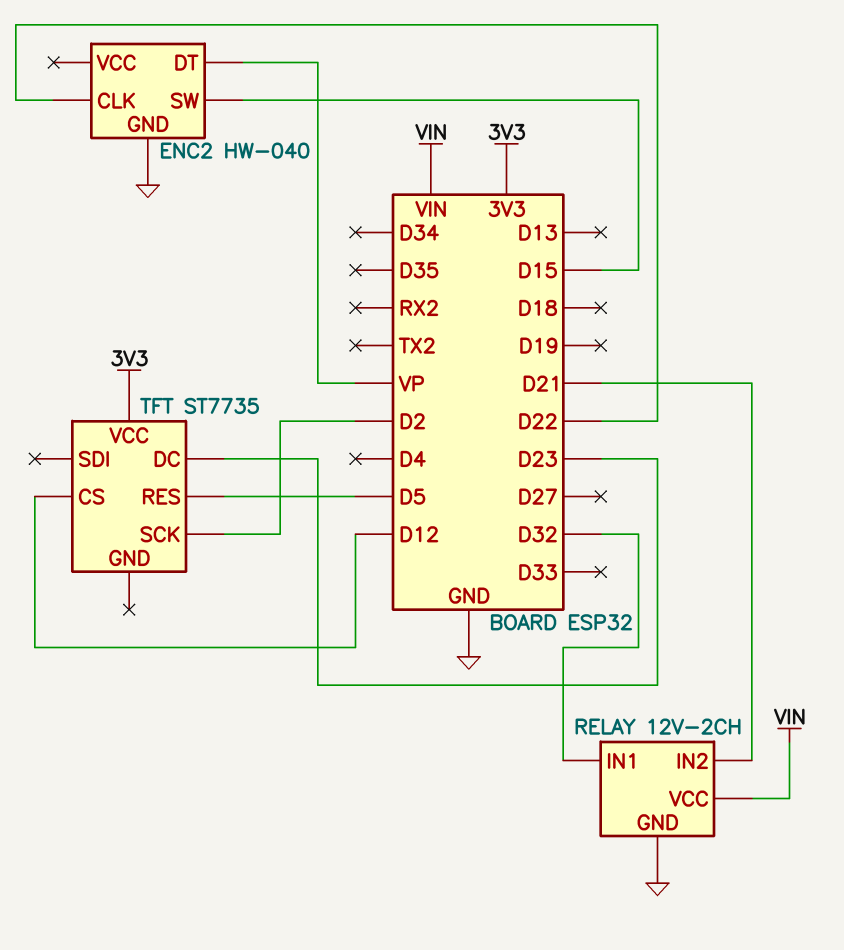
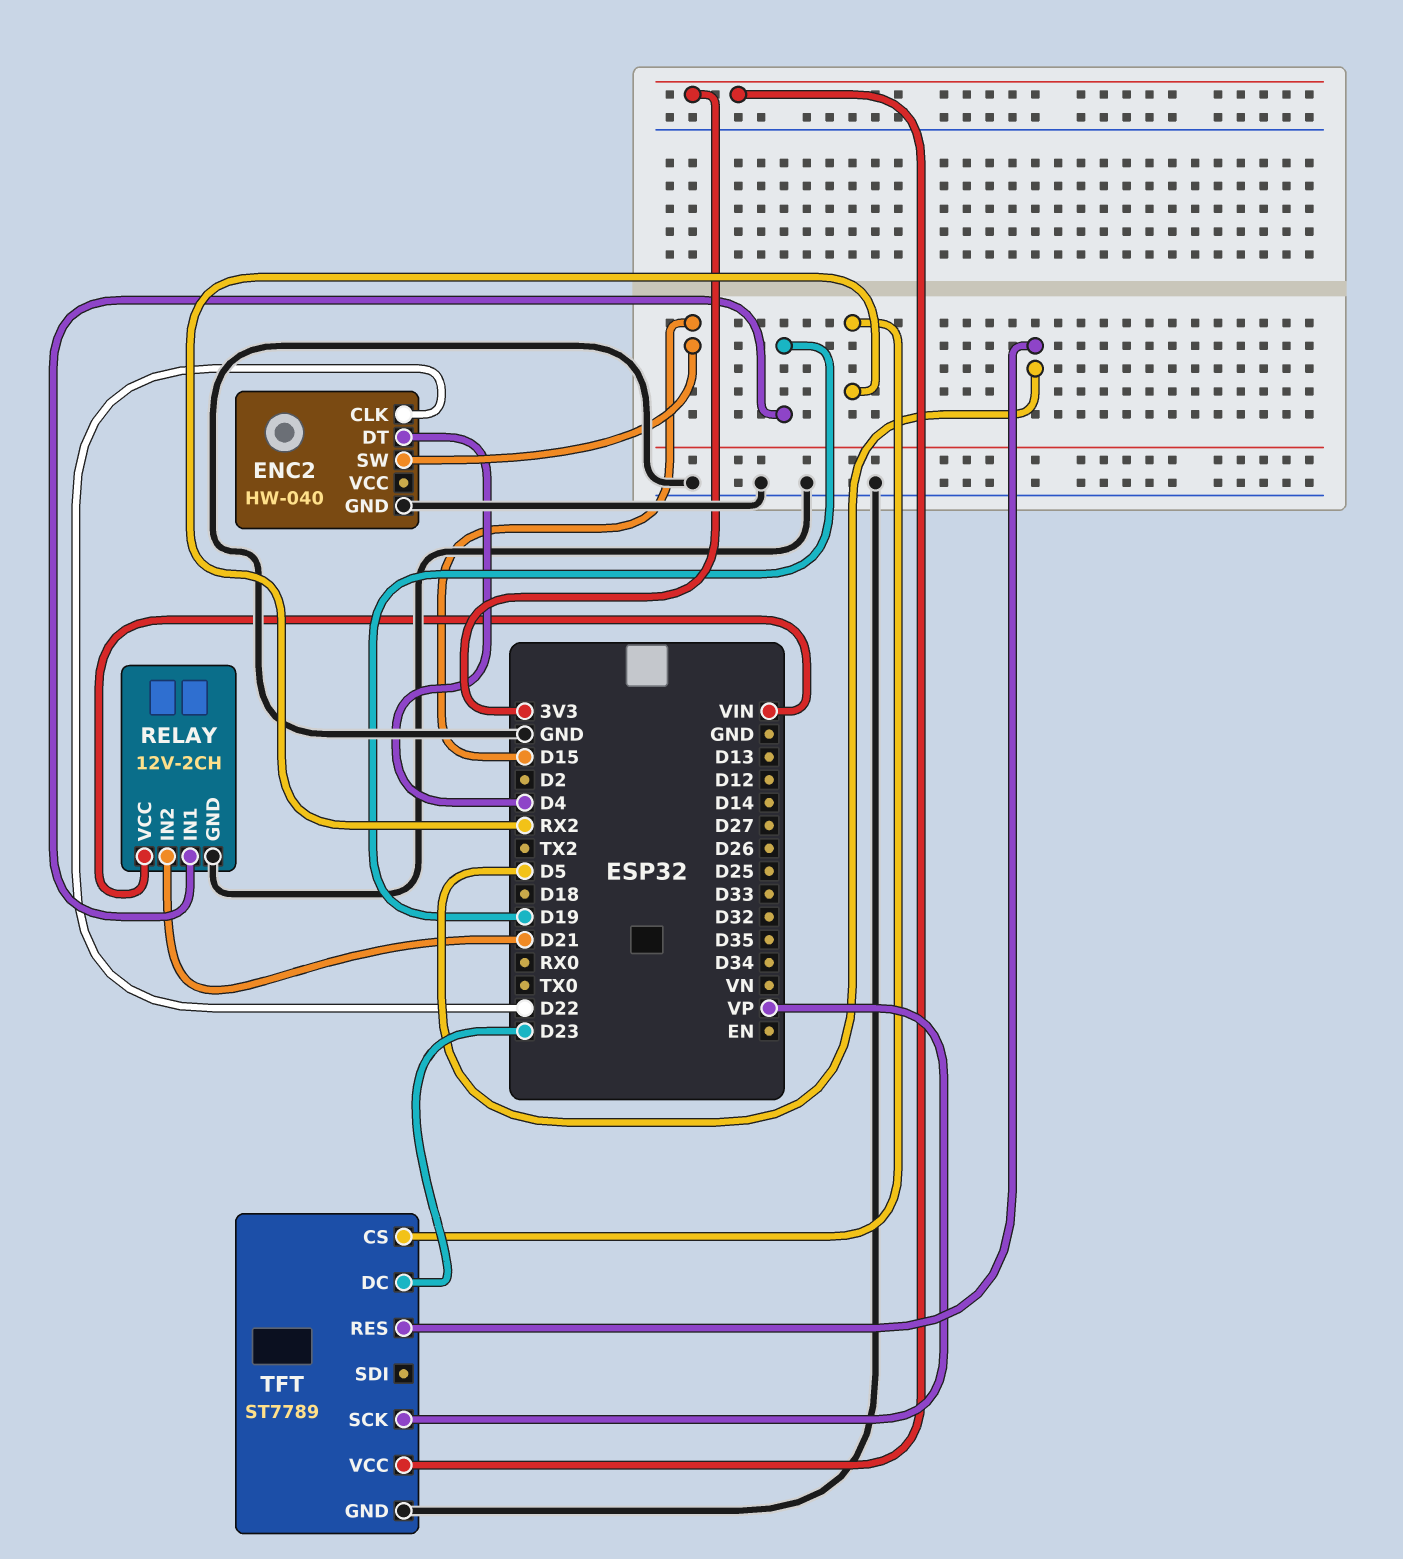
ENC2 pin DT: VP -> D4
RELAY pin IN1: D32 -> D19
TFT: ST7735 -> ST7789
TFT pin CS: D12 -> RX2
TFT pin GND: none -> GND
TFT pin SCK: D2 -> VP

